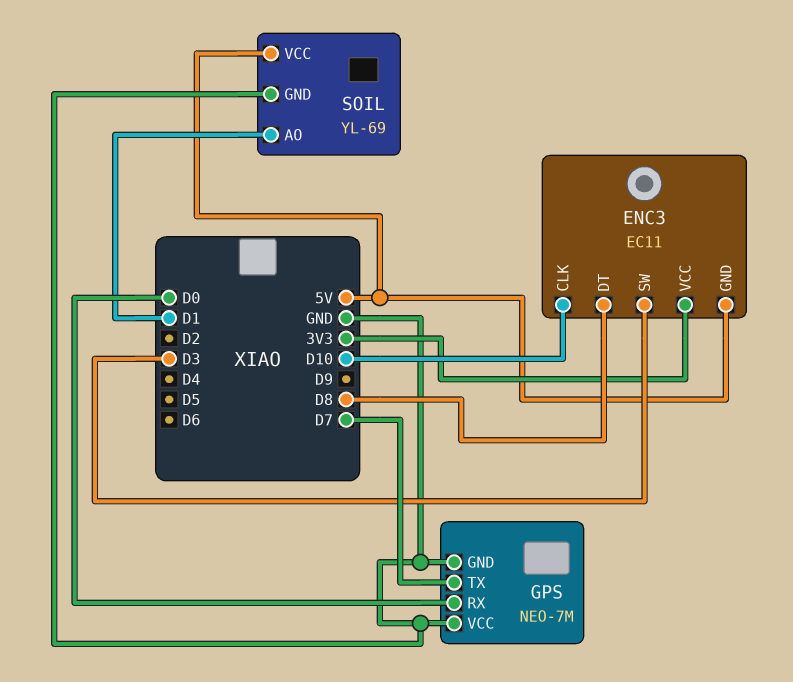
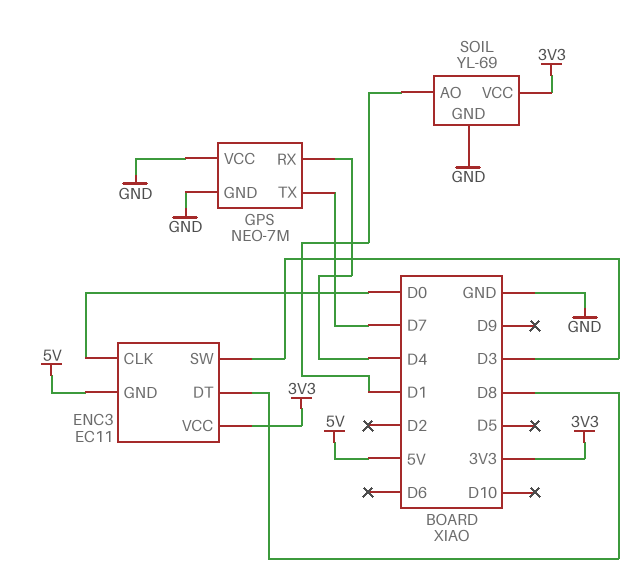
ENC3 pin CLK: D10 -> D0
GPS pin RX: D0 -> D4
SOIL pin VCC: 5V -> 3V3

